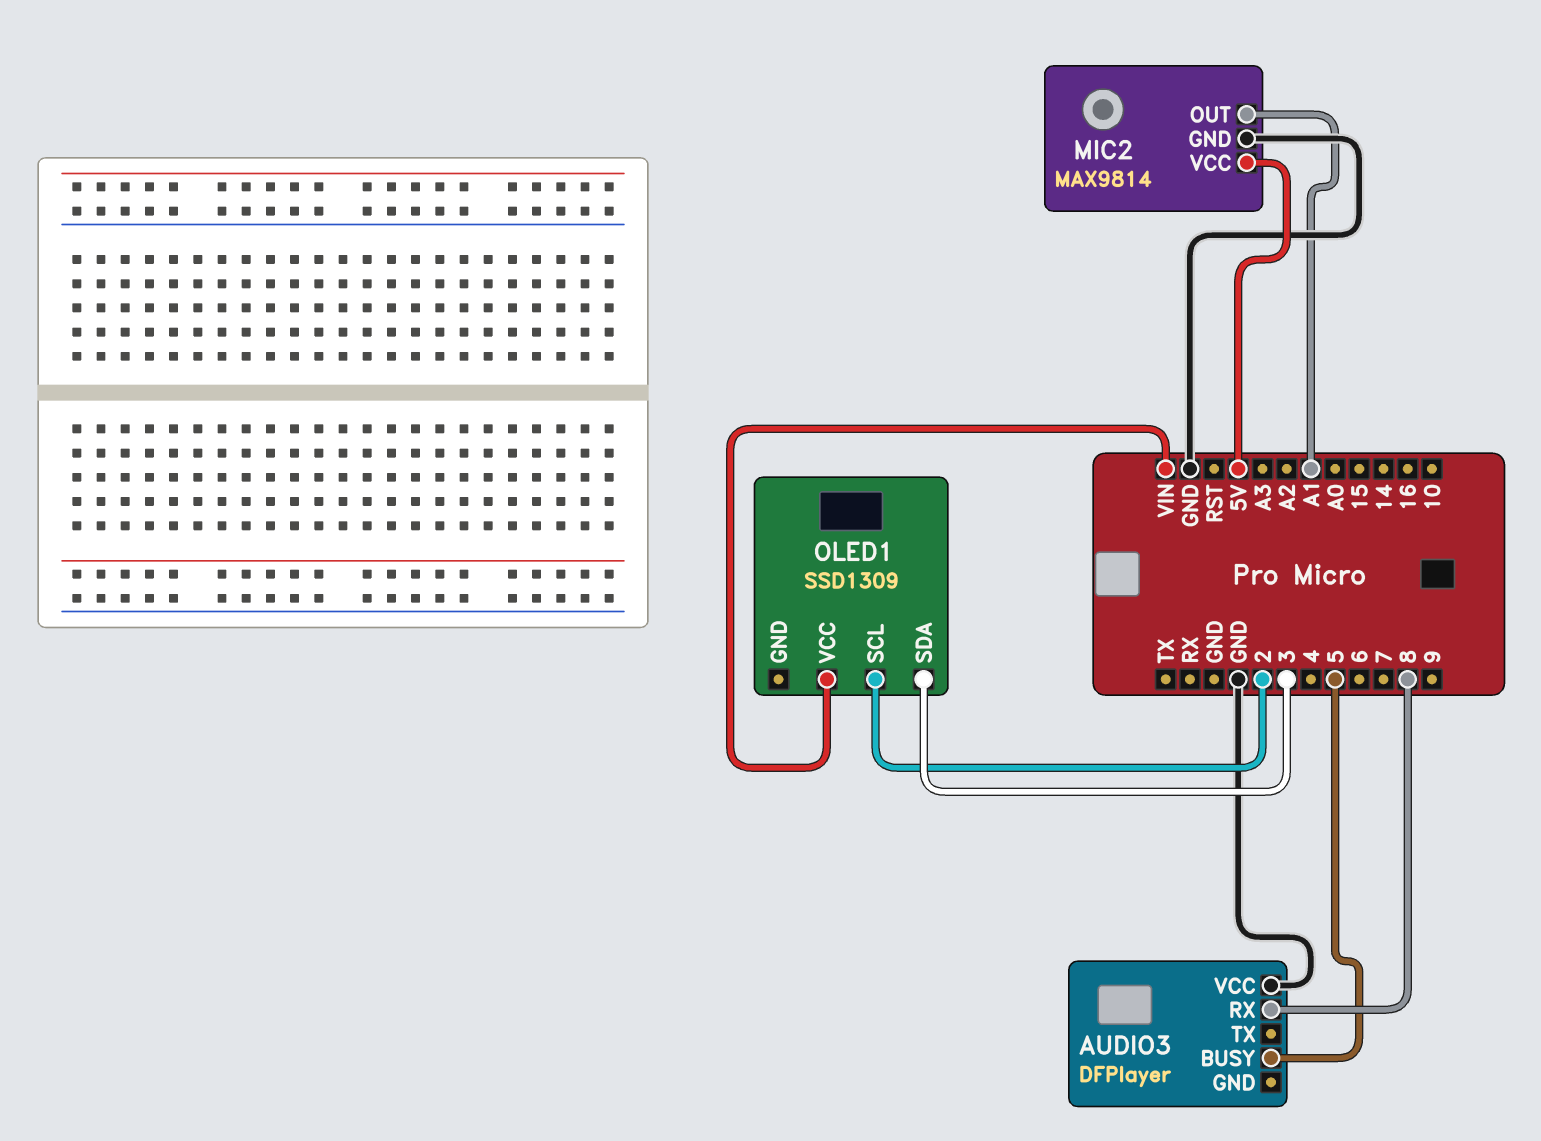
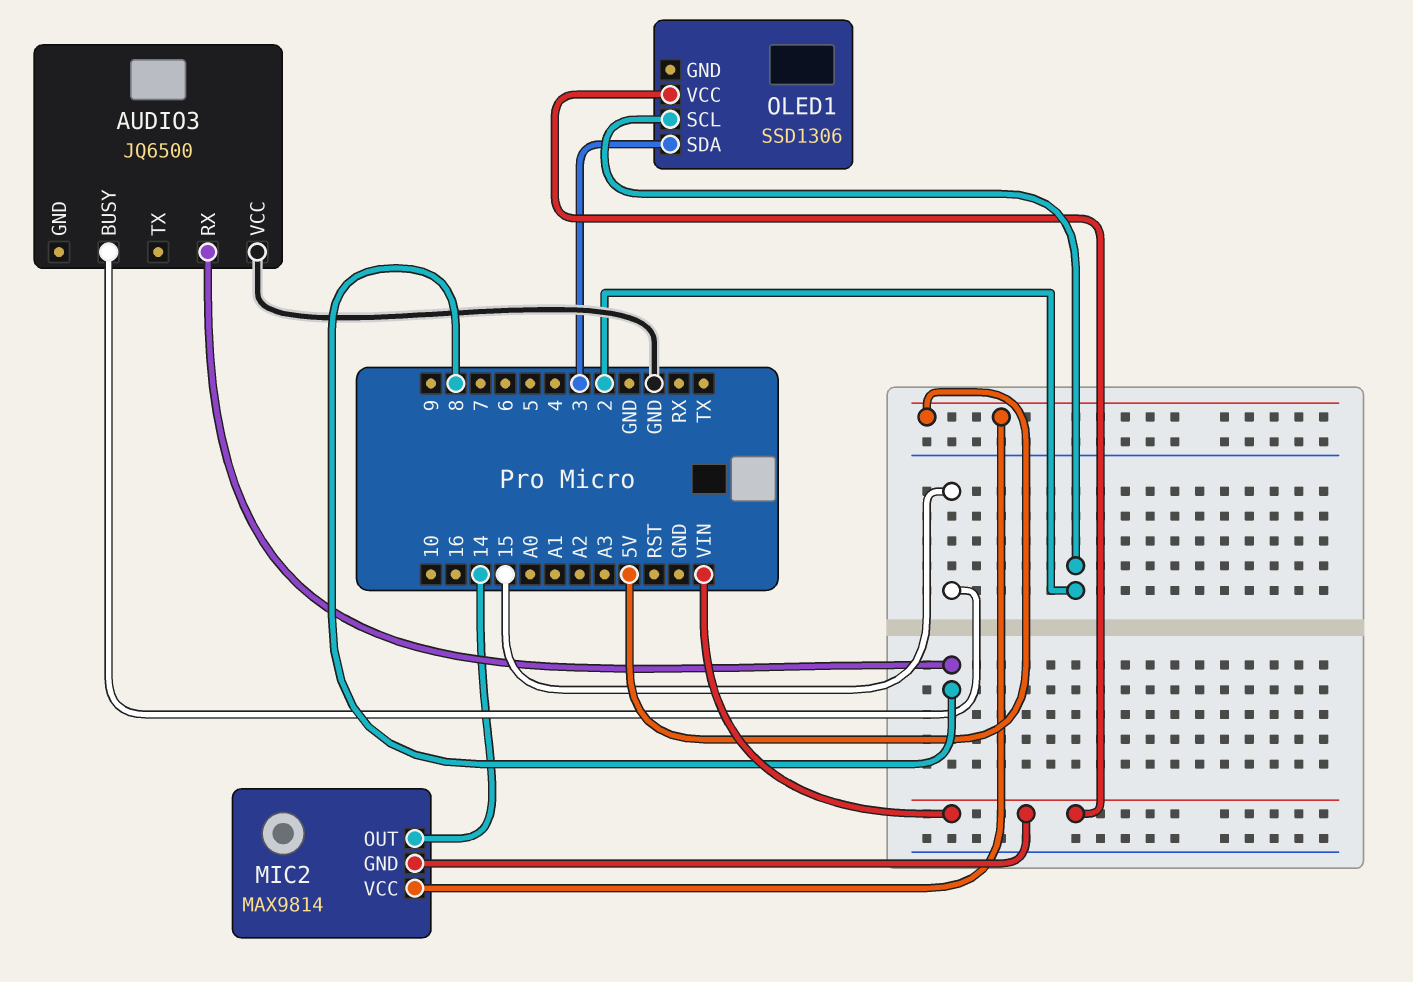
AUDIO3: DFPlayer -> JQ6500
AUDIO3 pin BUSY: 5 -> 15
MIC2 pin GND: GND -> VIN
MIC2 pin OUT: A1 -> 14
OLED1: SSD1309 -> SSD1306

